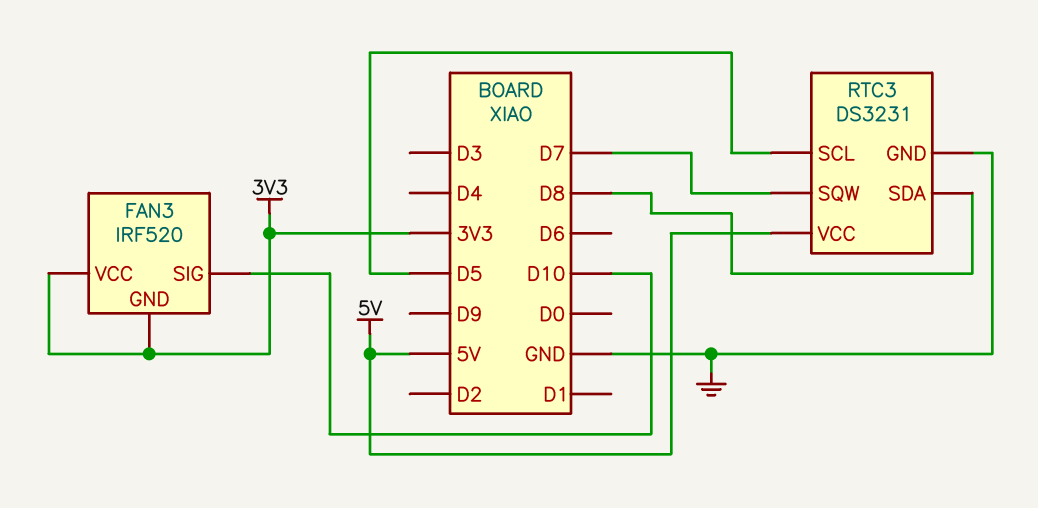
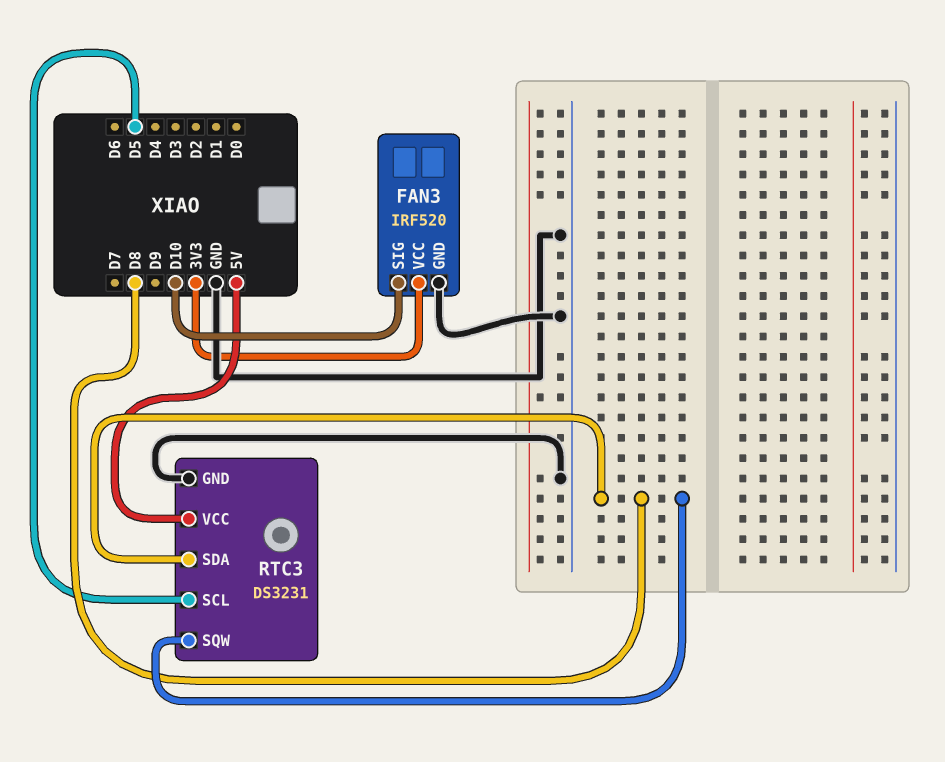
FAN3 pin GND: 3V3 -> GND
RTC3 pin SQW: D7 -> D8

